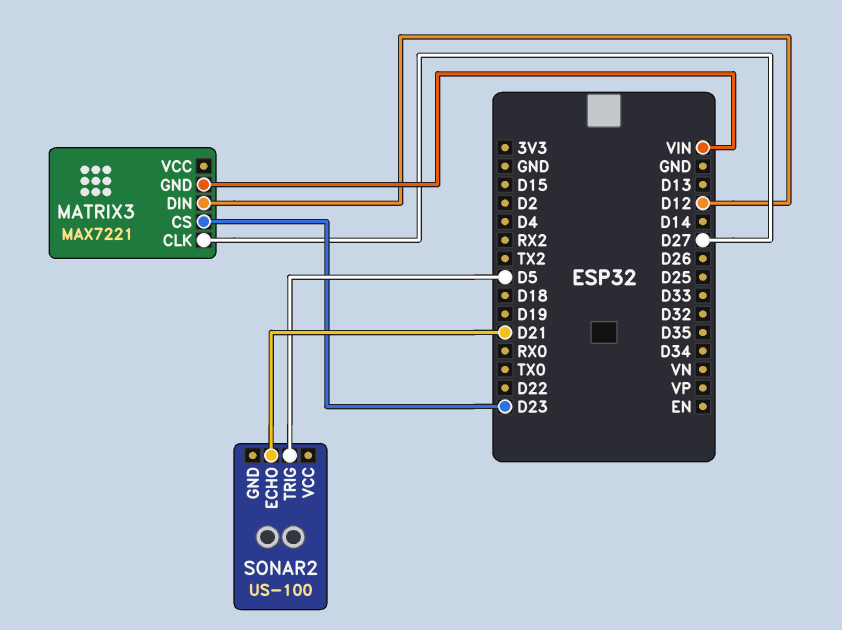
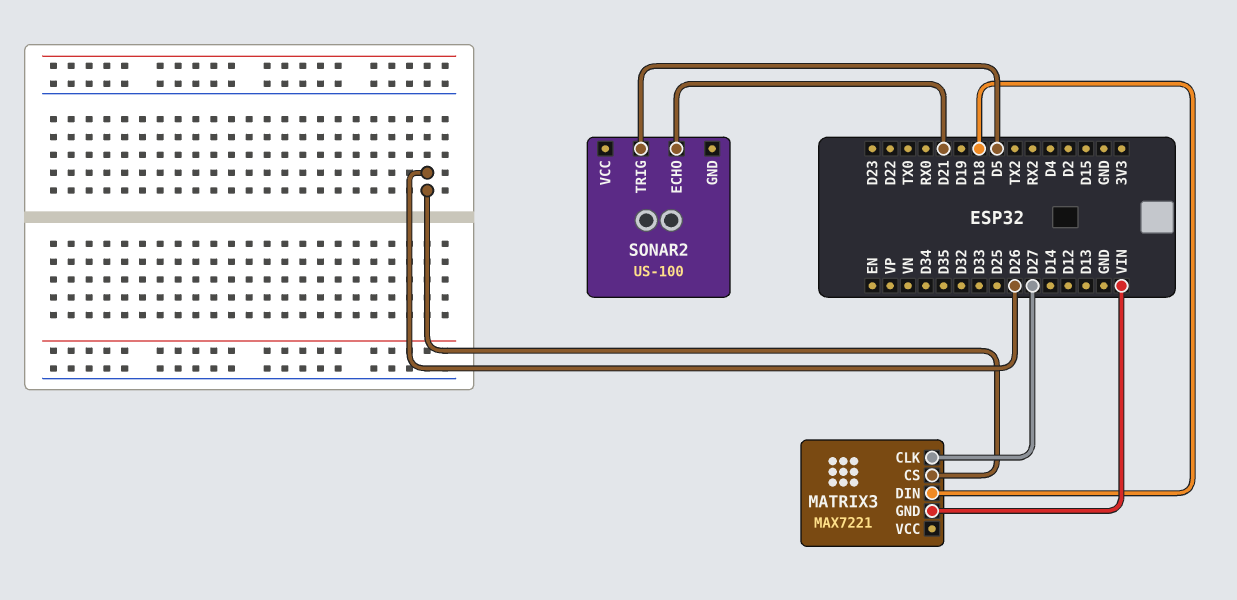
MATRIX3 pin CS: D23 -> D26
MATRIX3 pin DIN: D12 -> D18

